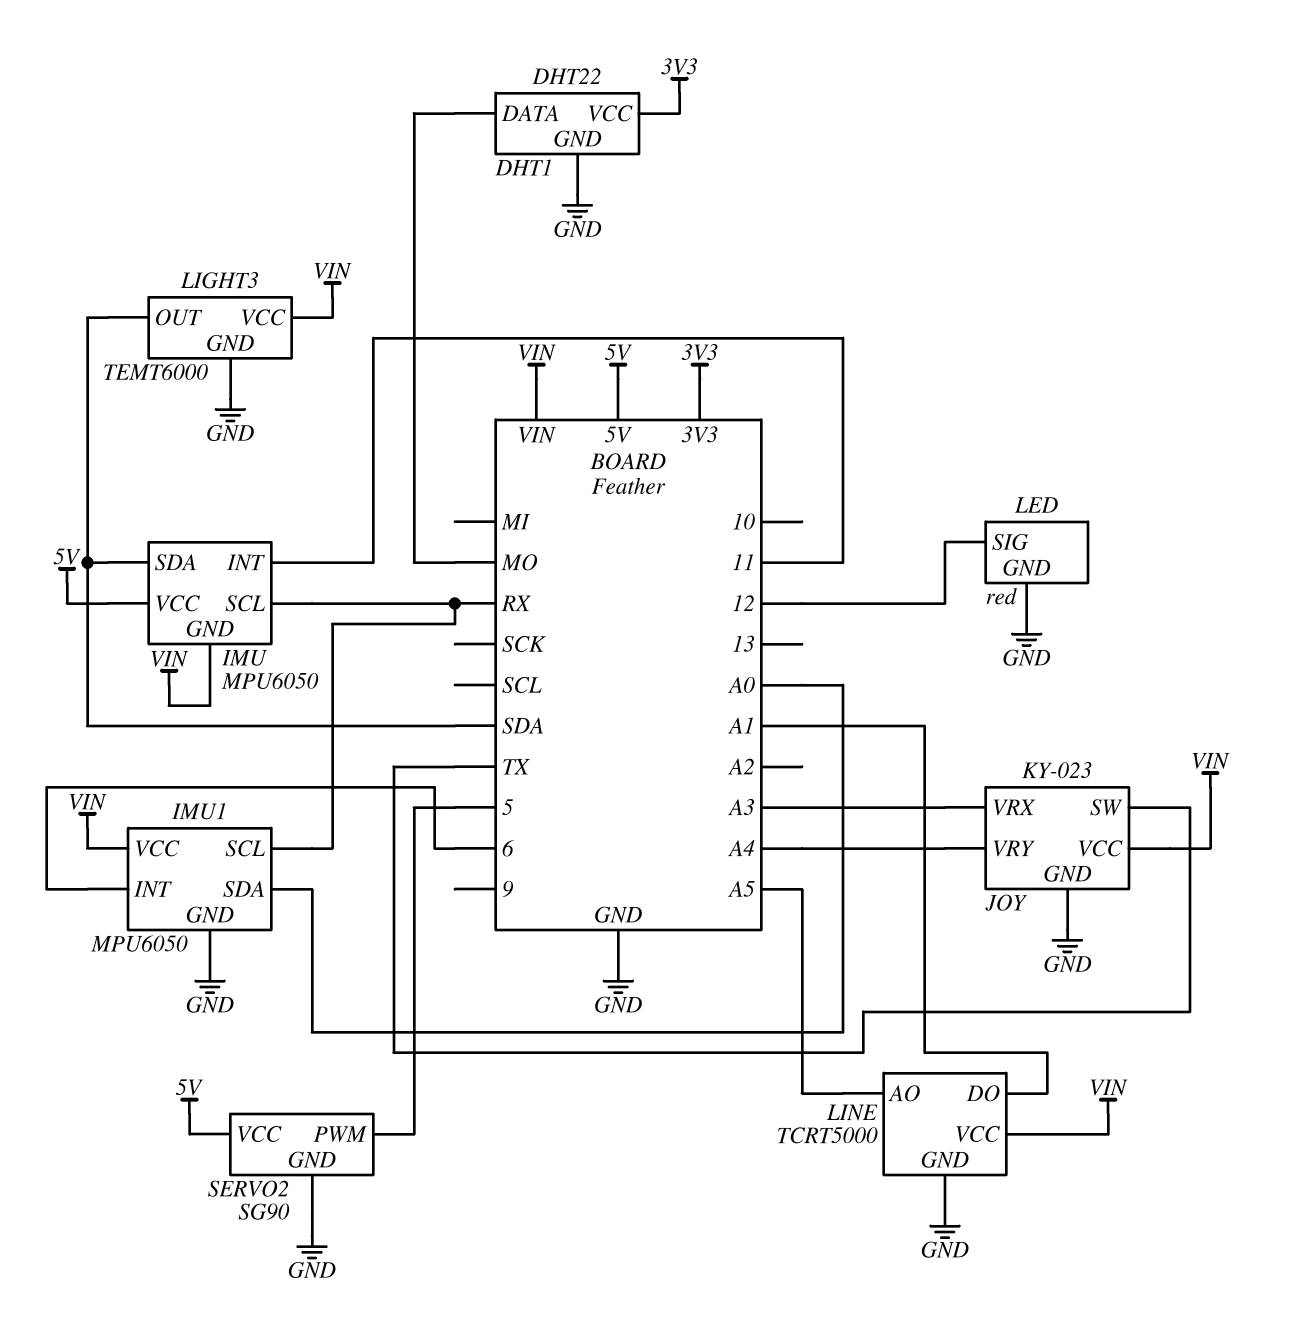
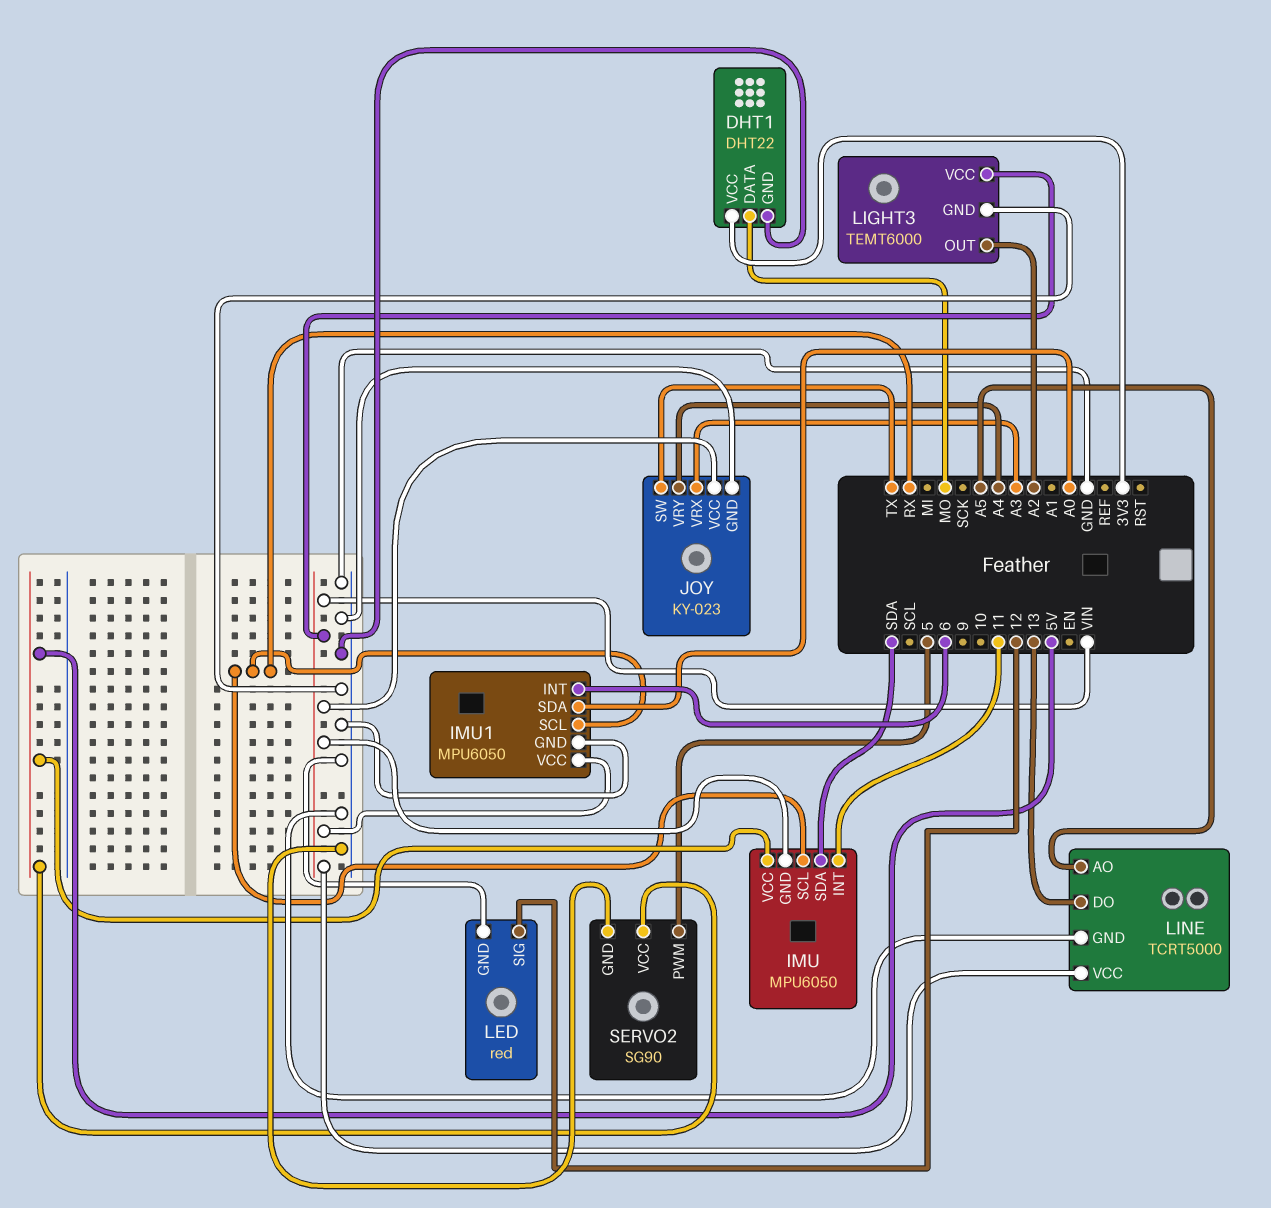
LIGHT3 pin OUT: SDA -> A2
LINE pin DO: A1 -> 13

